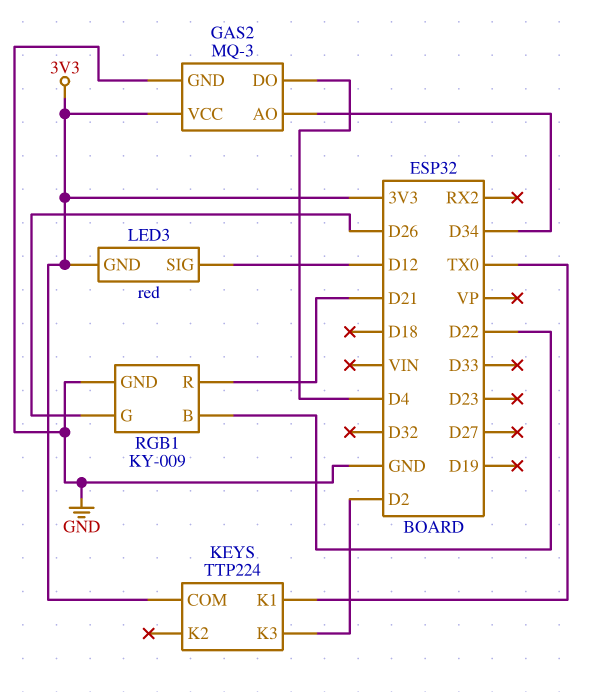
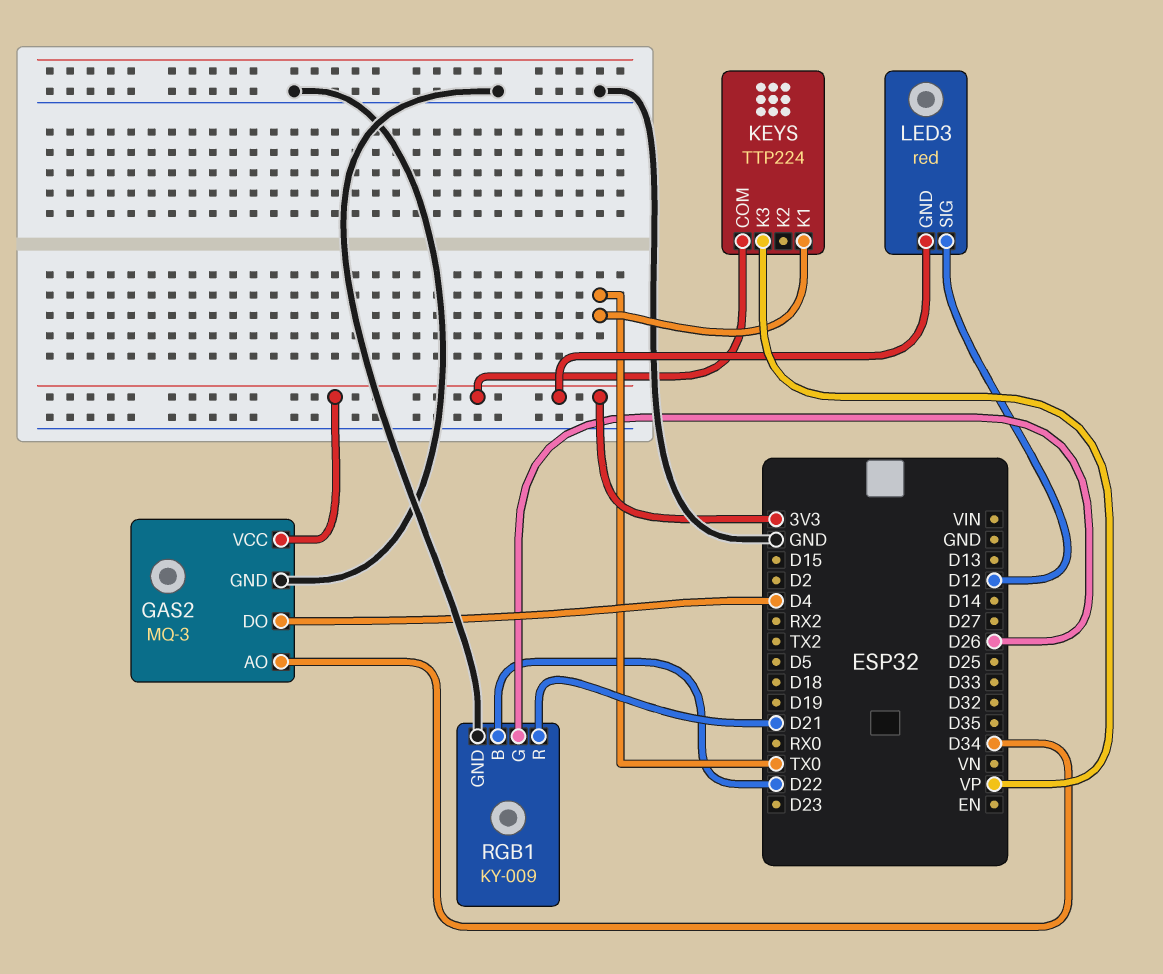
KEYS pin K3: D2 -> VP

